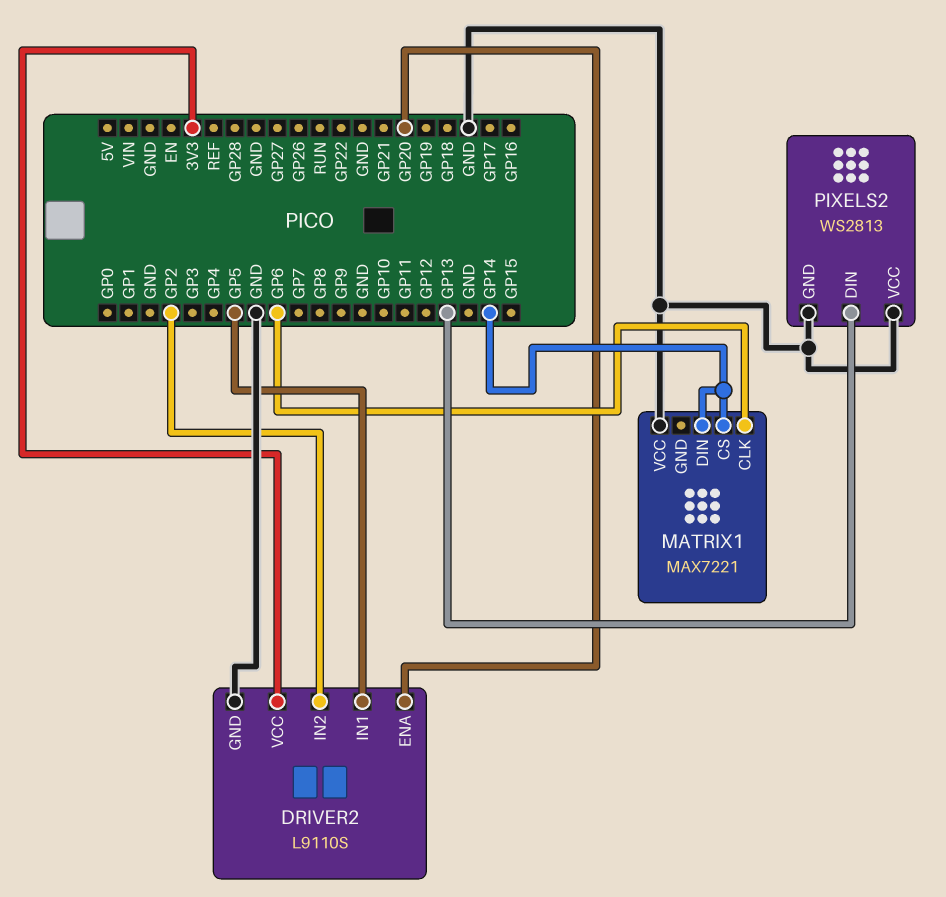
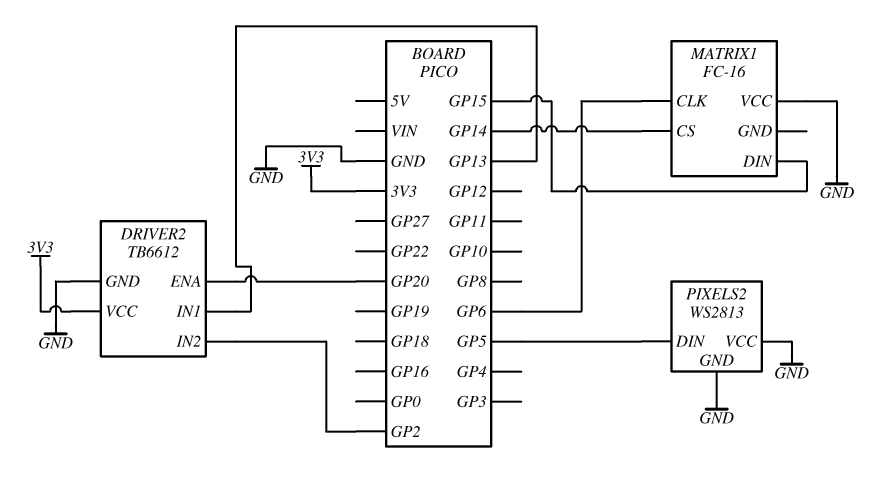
DRIVER2: L9110S -> TB6612
DRIVER2 pin IN1: GP5 -> GP13
MATRIX1: MAX7221 -> FC-16
MATRIX1 pin DIN: GP14 -> GP15
PIXELS2 pin DIN: GP13 -> GP5

